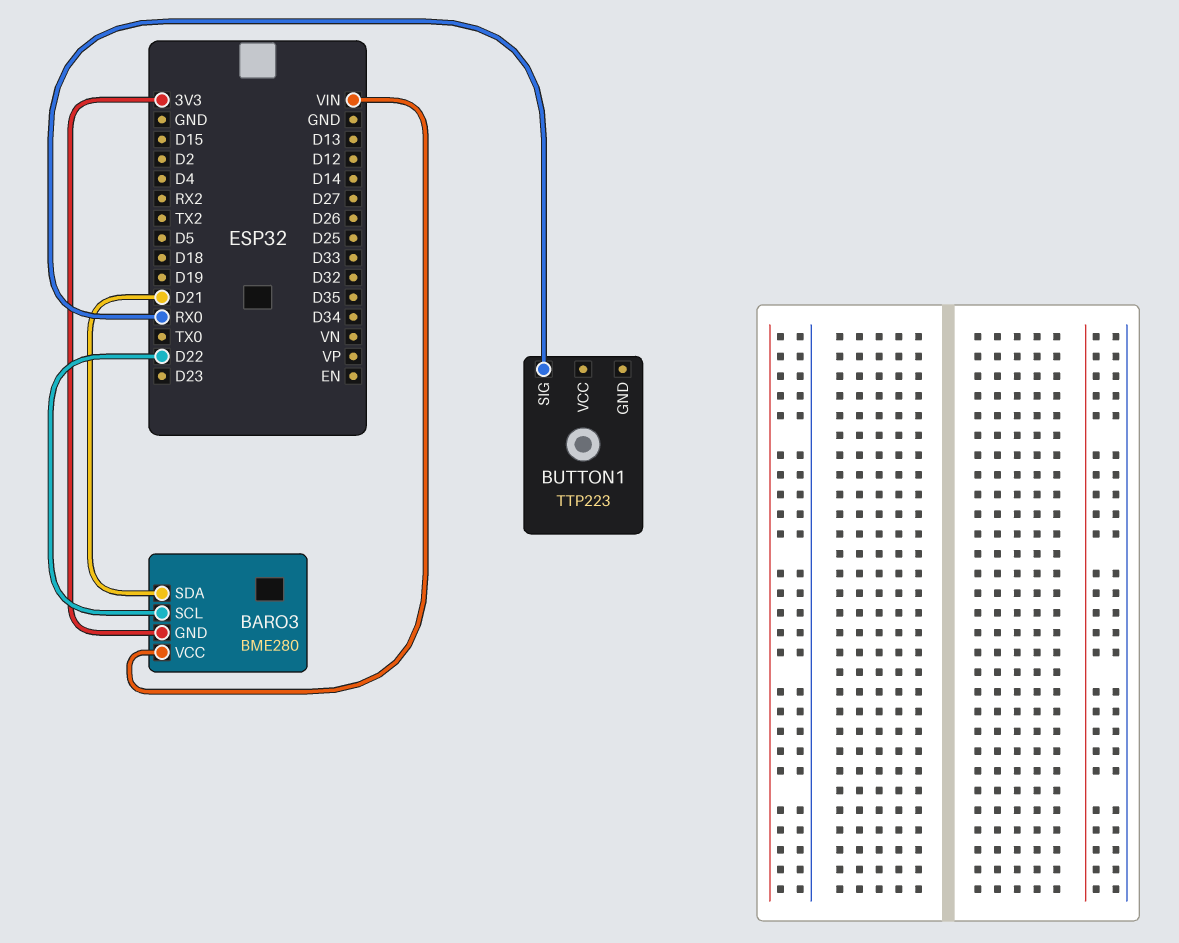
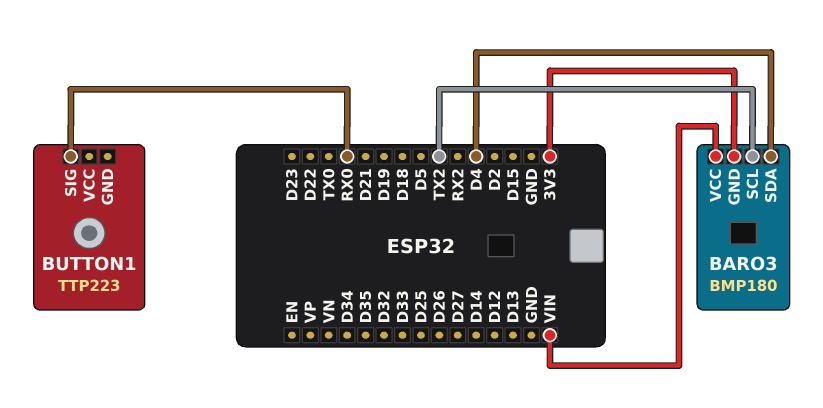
BARO3: BME280 -> BMP180
BARO3 pin SCL: D22 -> TX2
BARO3 pin SDA: D21 -> D4

